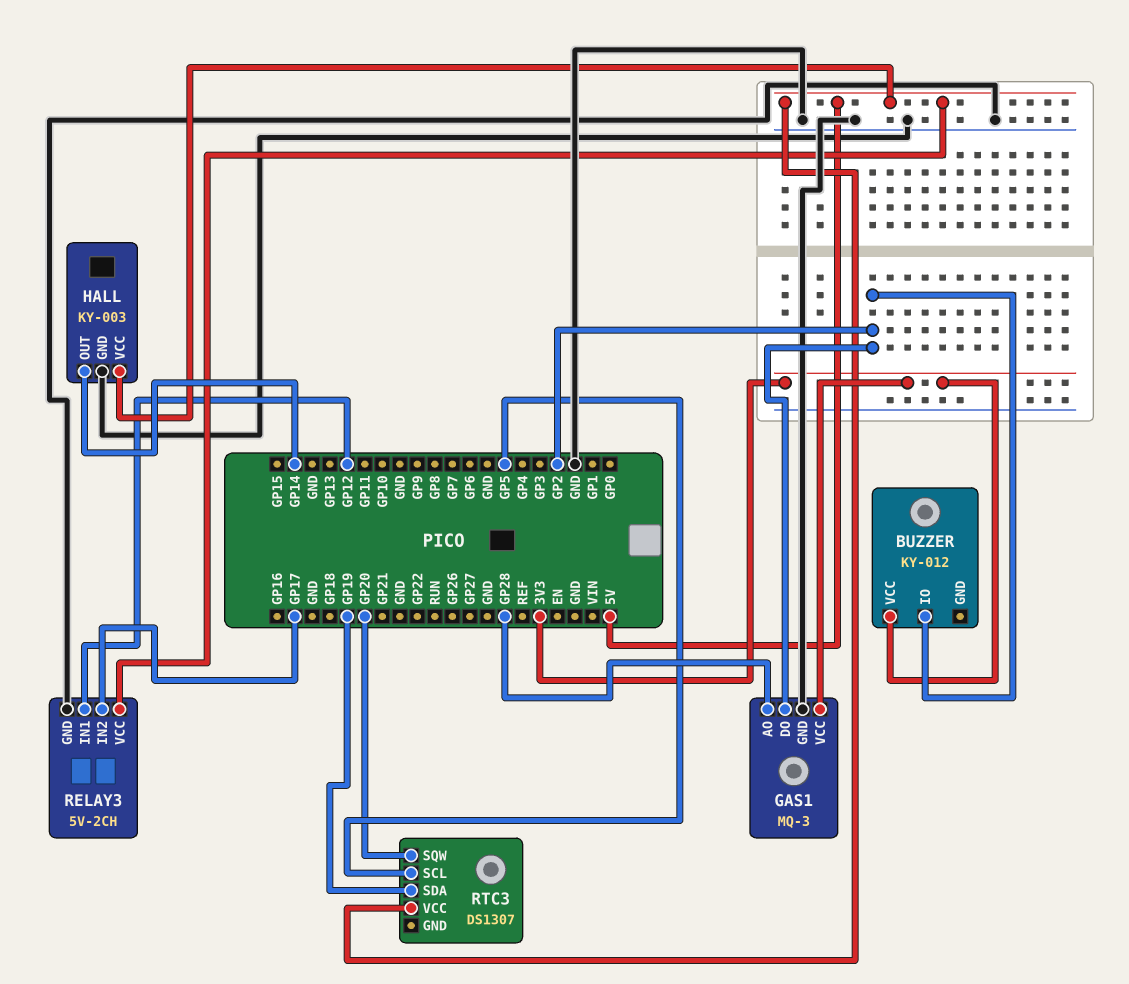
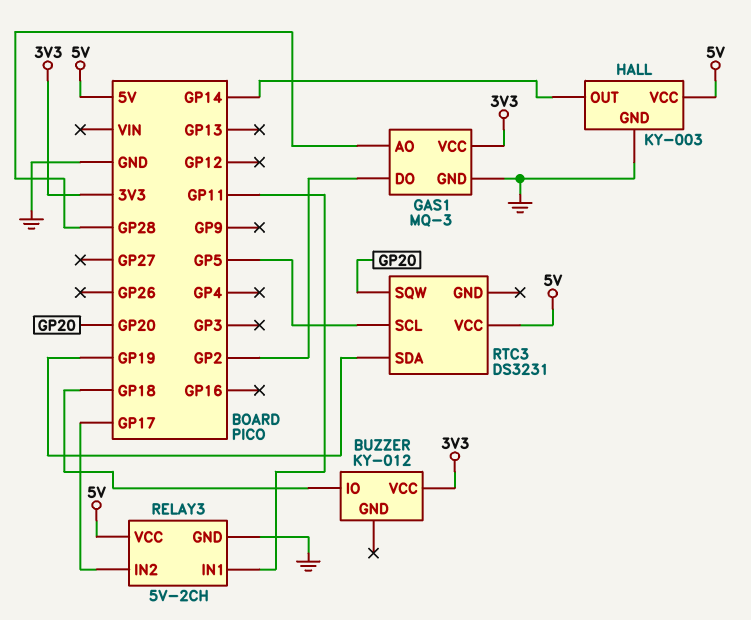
BUZZER pin IO: GP2 -> GP18
RELAY3 pin IN1: GP12 -> GP11
RTC3: DS1307 -> DS3231

